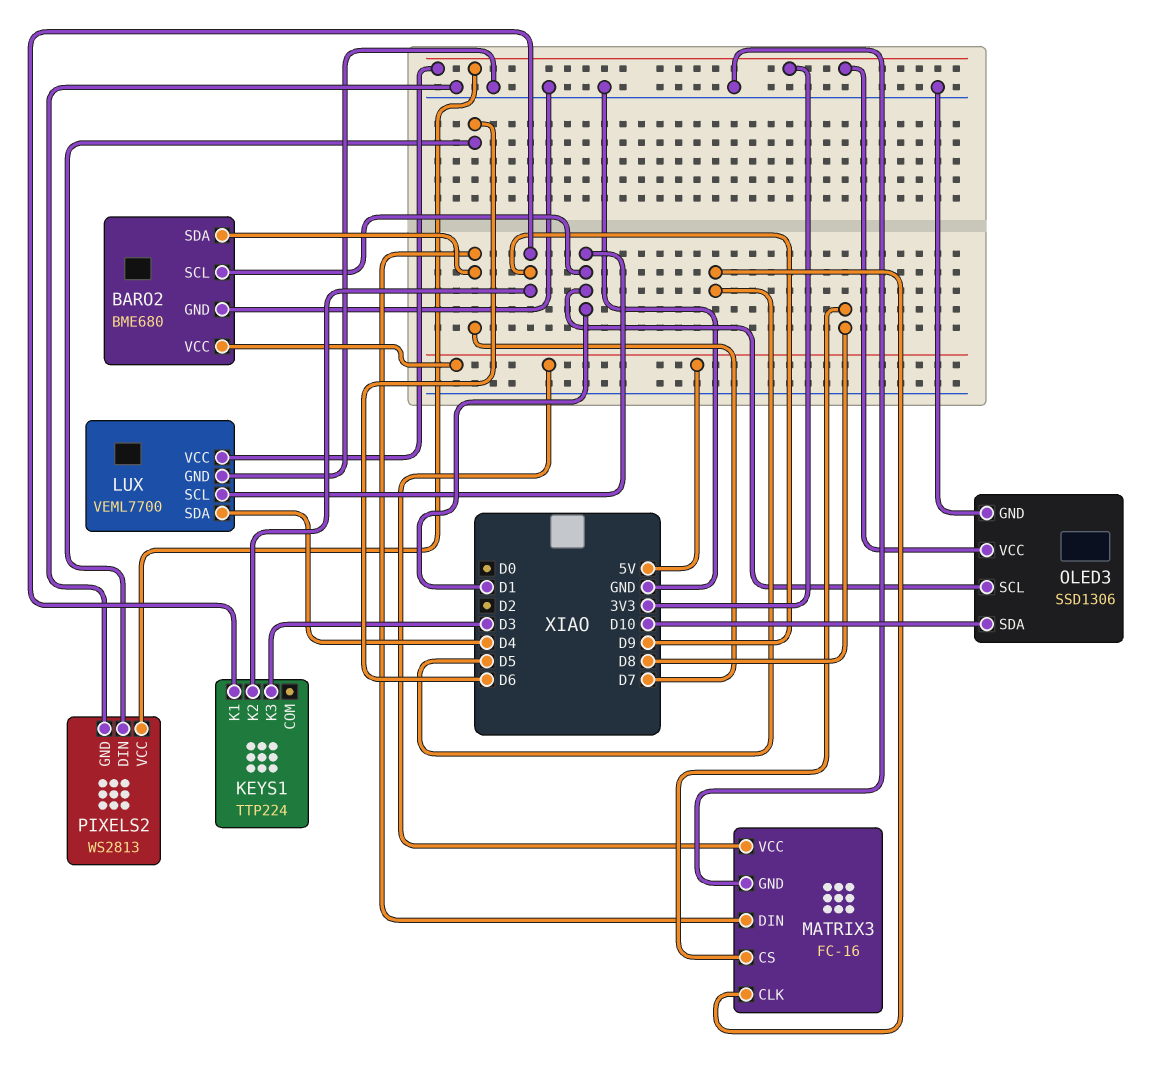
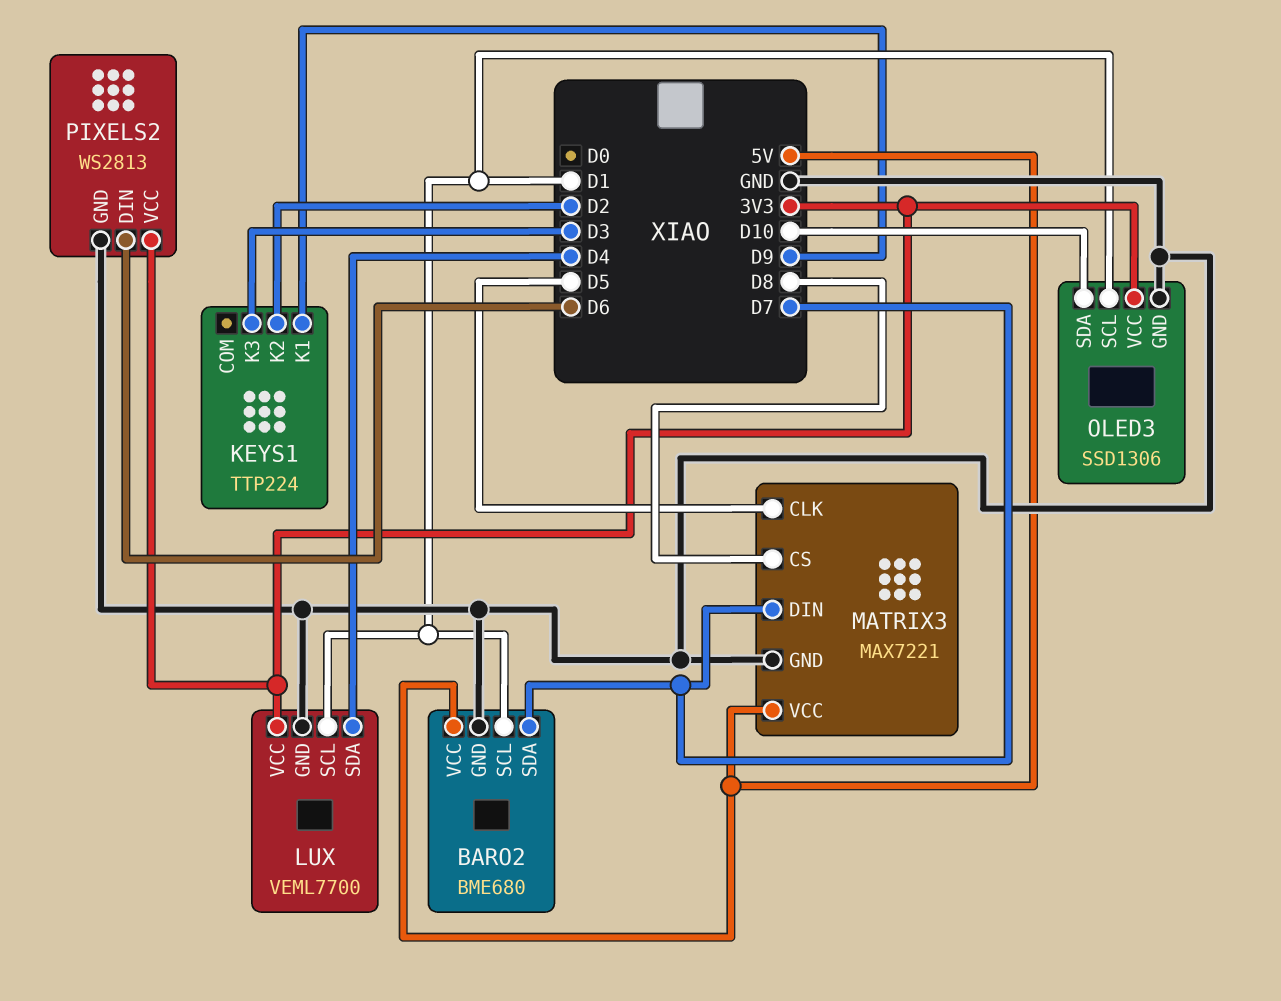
KEYS1 pin K2: D9 -> D2
MATRIX3: FC-16 -> MAX7221

